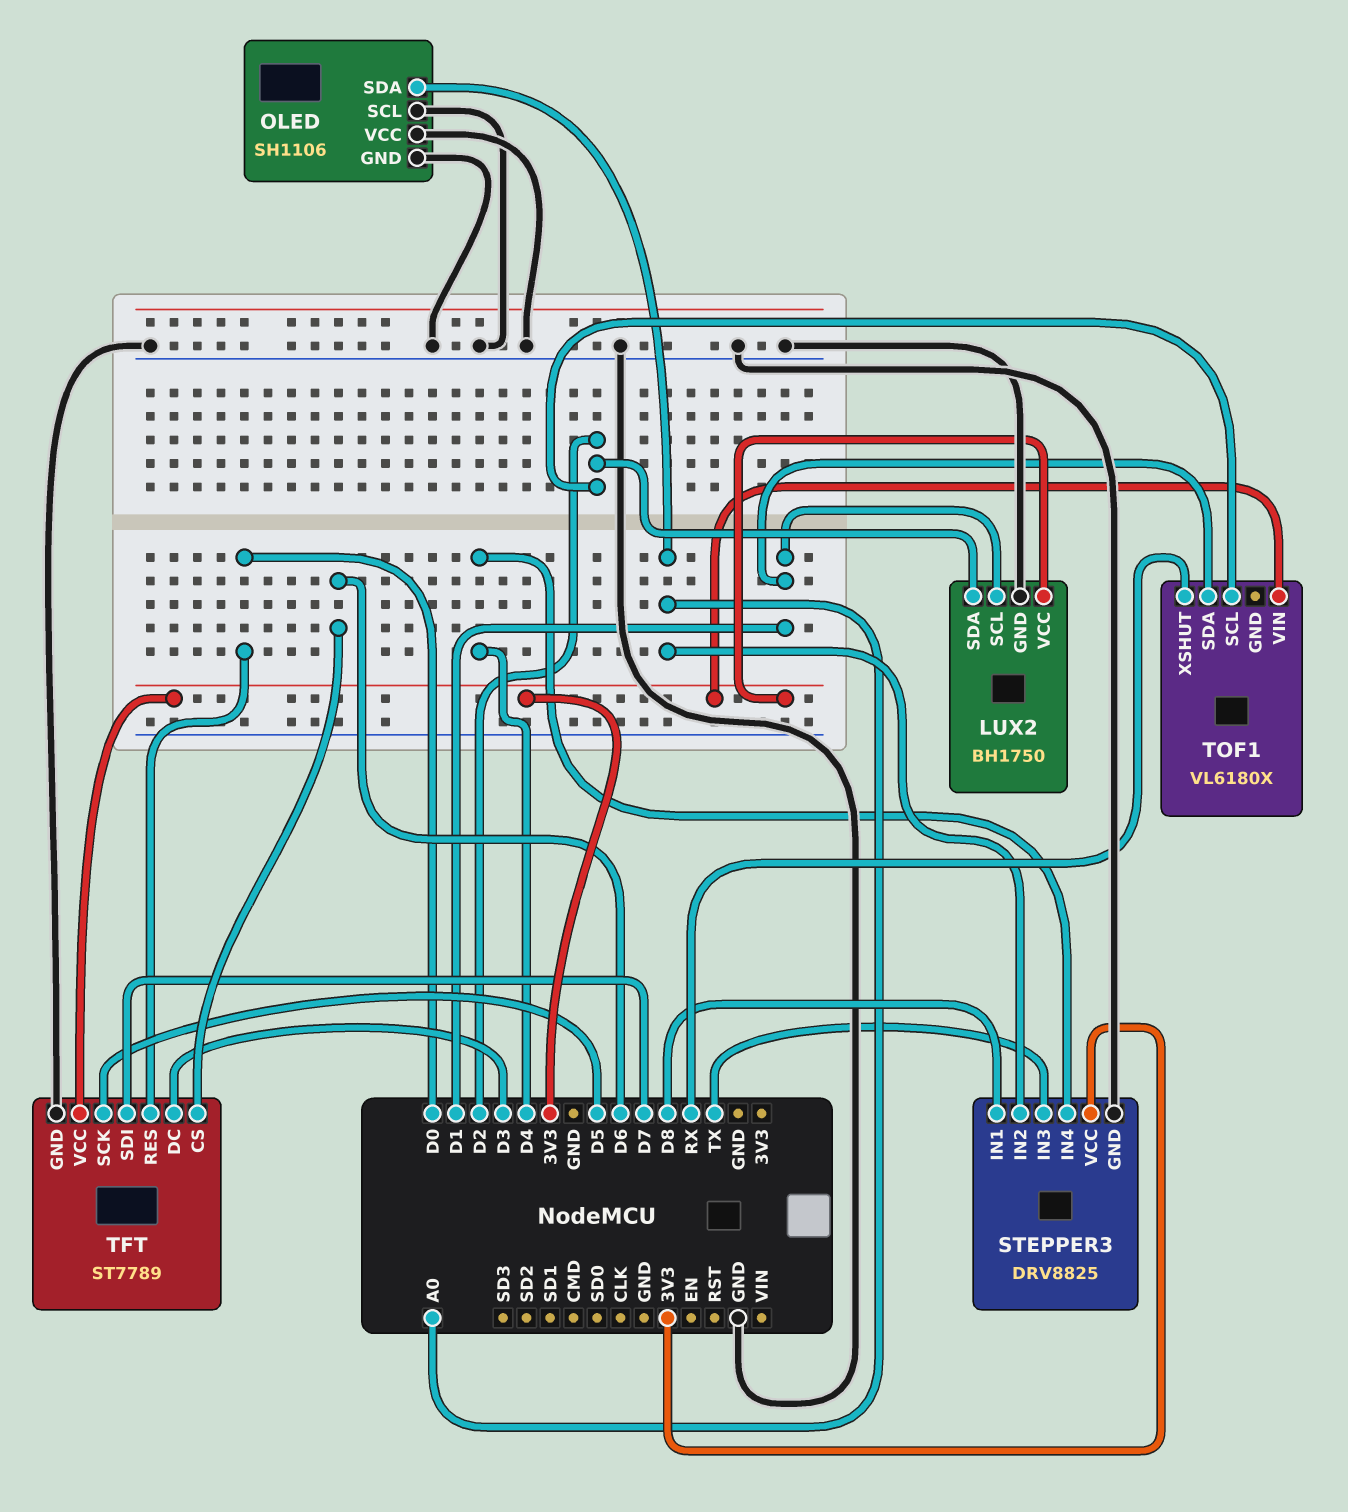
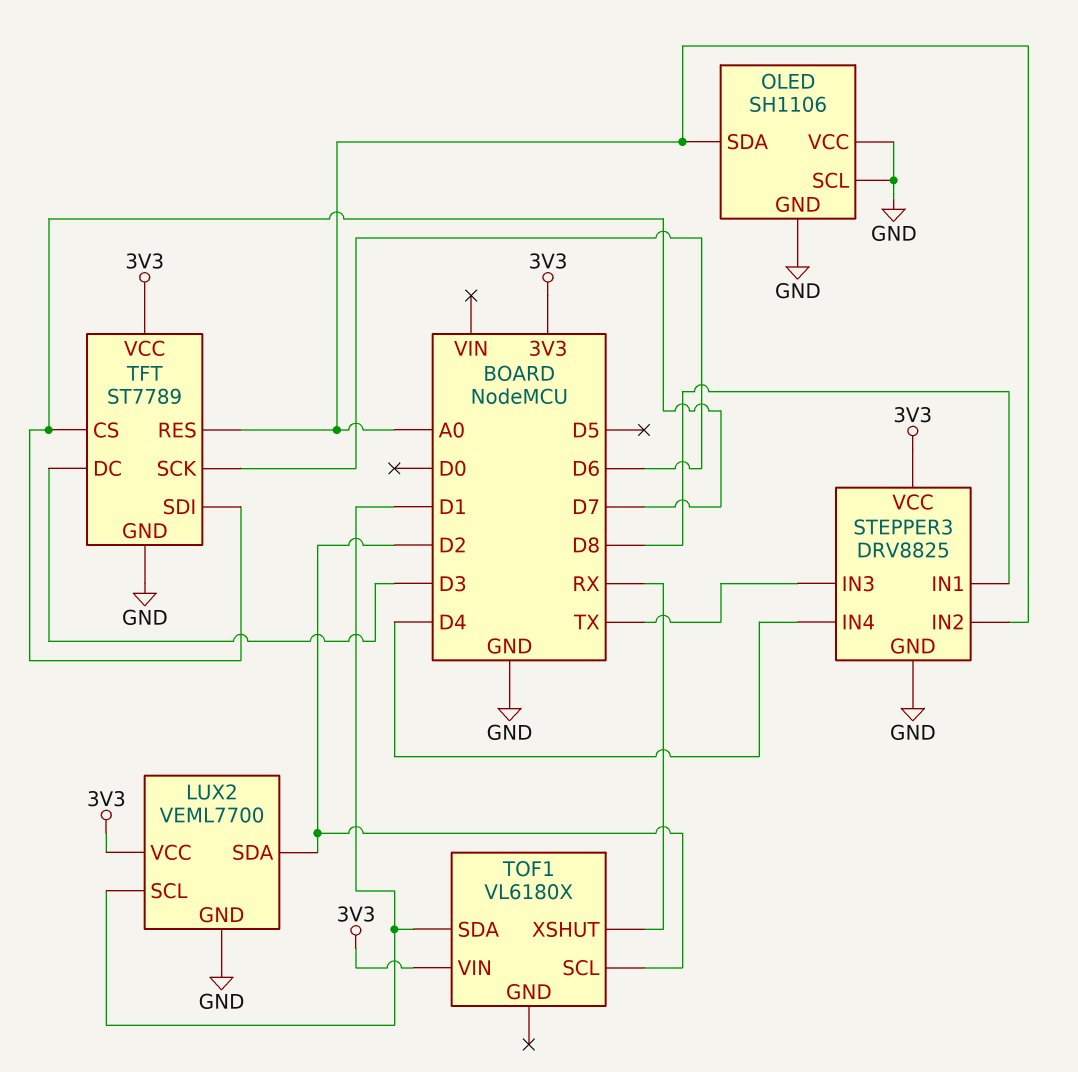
LUX2: BH1750 -> VEML7700
TFT pin CS: D6 -> D7
TFT pin RES: D0 -> A0
TFT pin SCK: D5 -> D6

